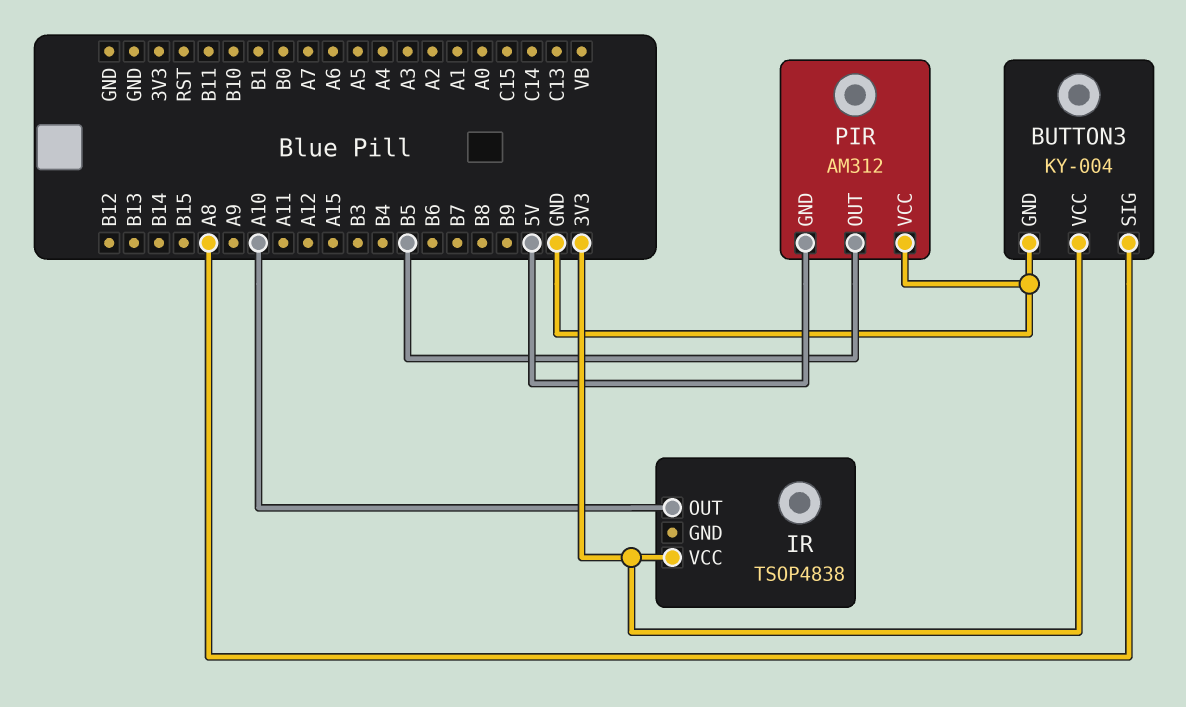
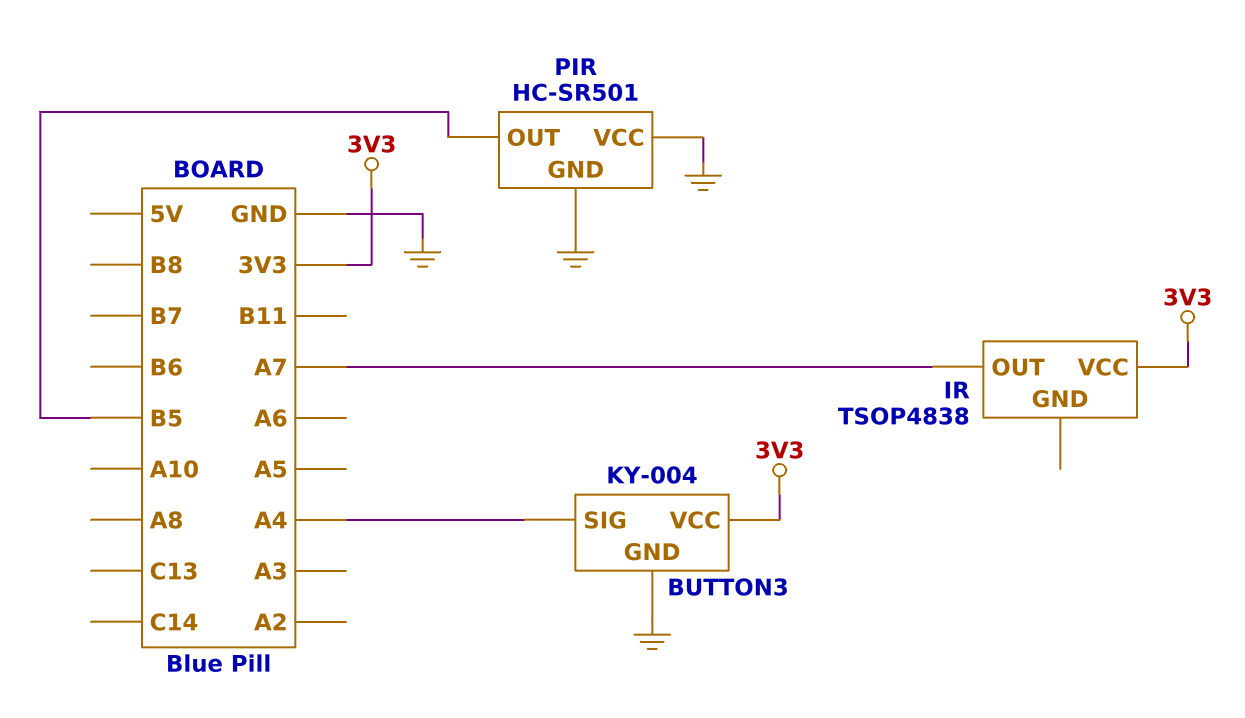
BUTTON3 pin SIG: A8 -> A4
IR pin OUT: A10 -> A7
PIR: AM312 -> HC-SR501
PIR pin GND: 5V -> GND

